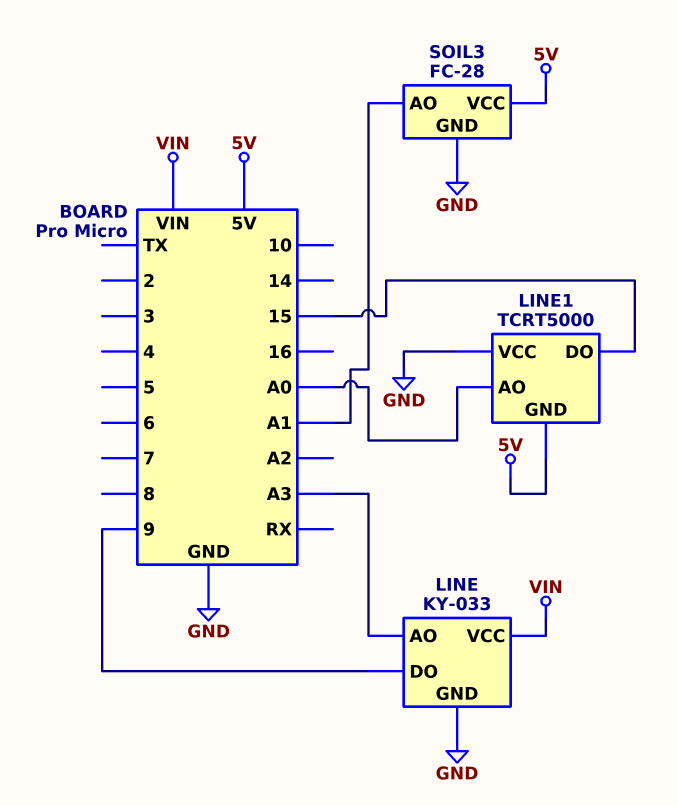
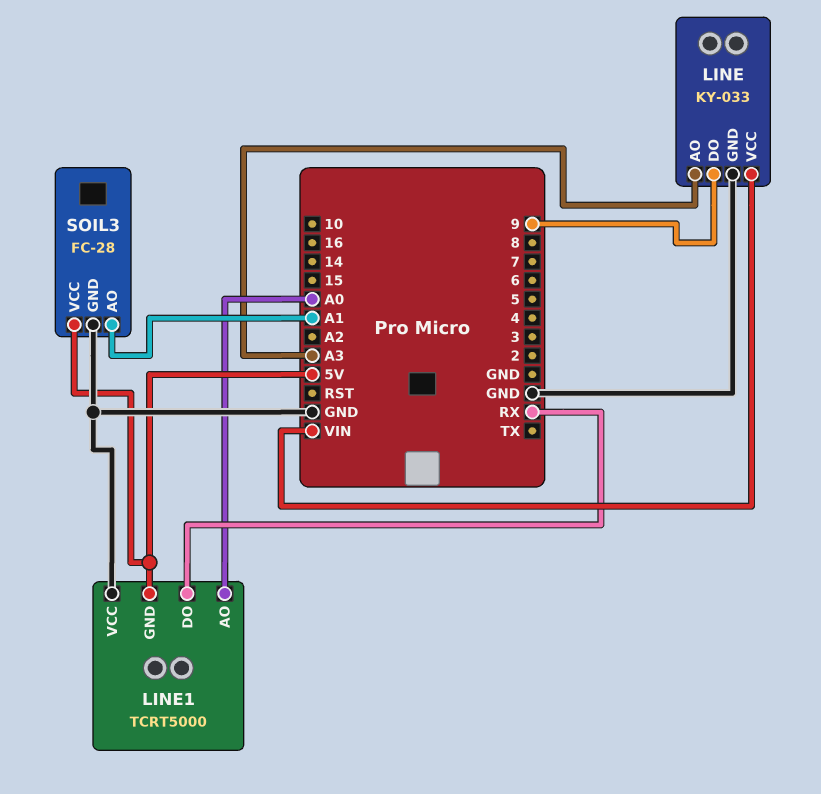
LINE1 pin DO: 15 -> RX

